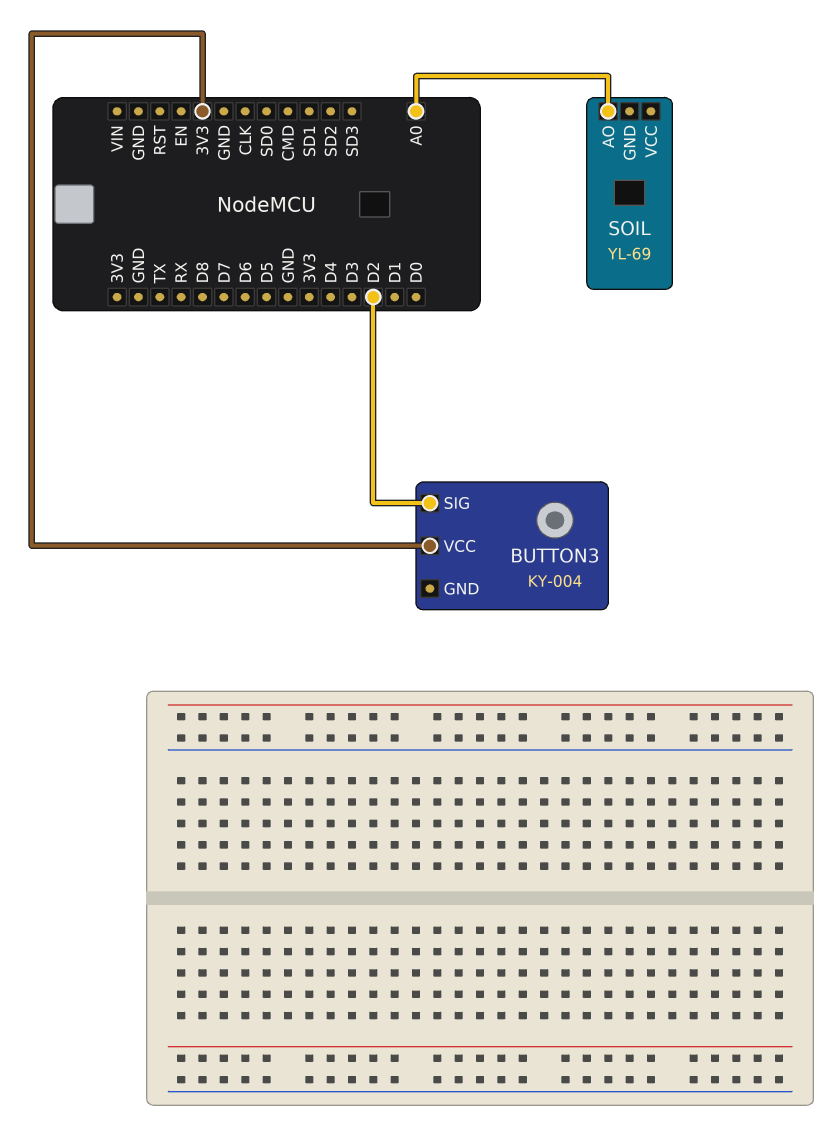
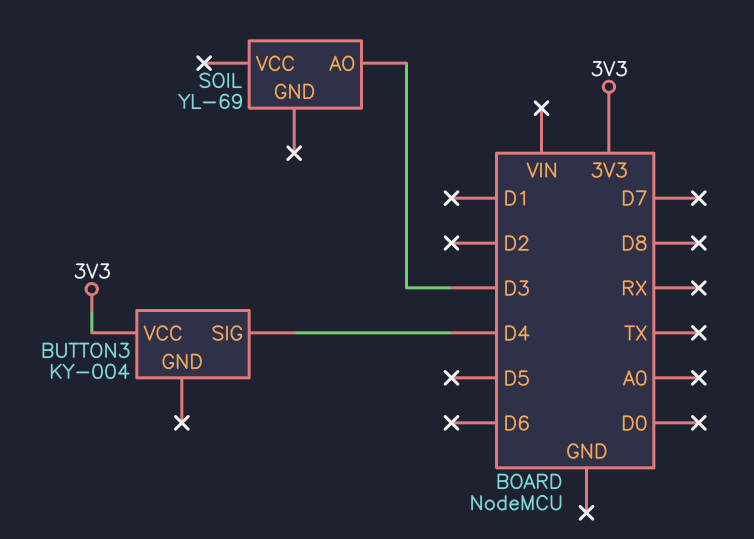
BUTTON3 pin SIG: D2 -> D4
SOIL pin AO: A0 -> D3

